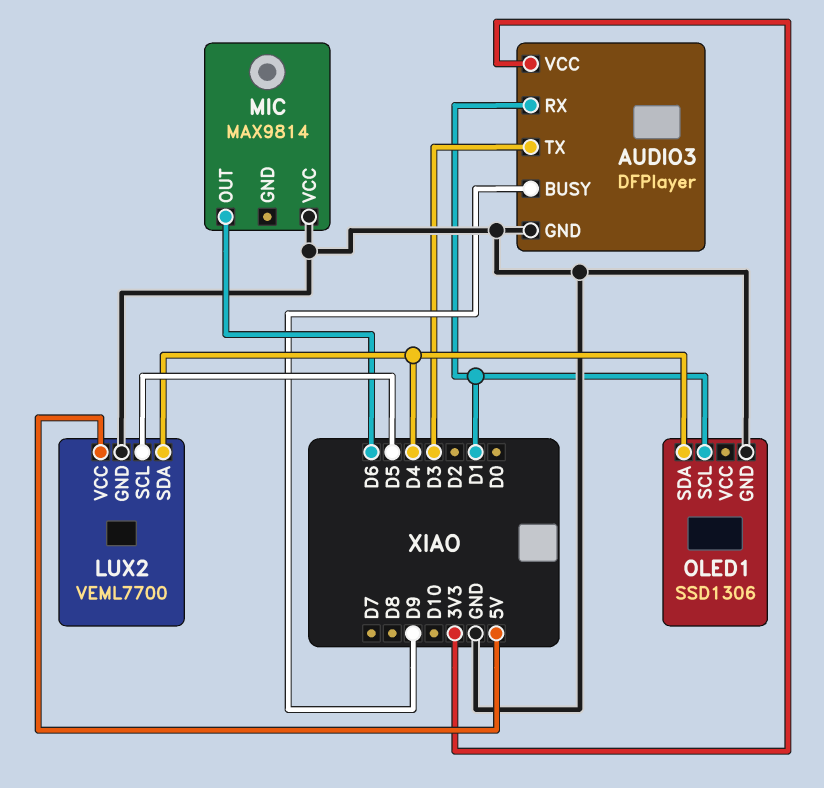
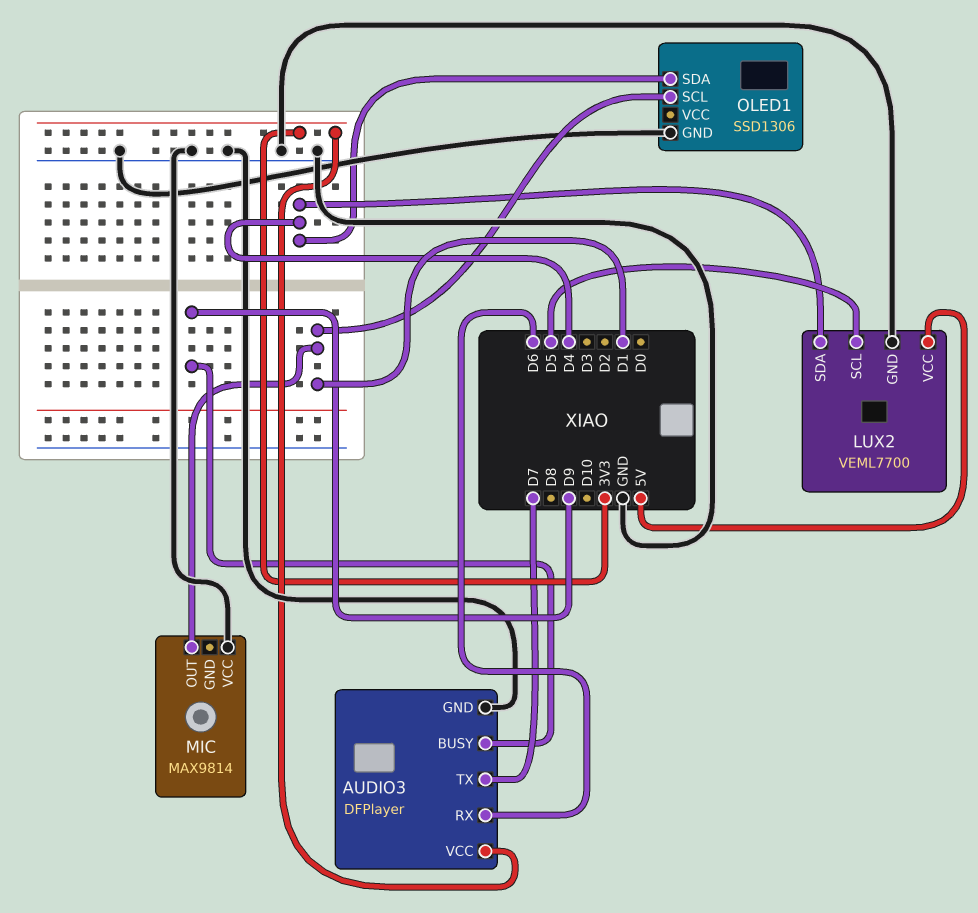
AUDIO3 pin RX: D1 -> D6
AUDIO3 pin TX: D3 -> D7
MIC pin OUT: D6 -> D1

